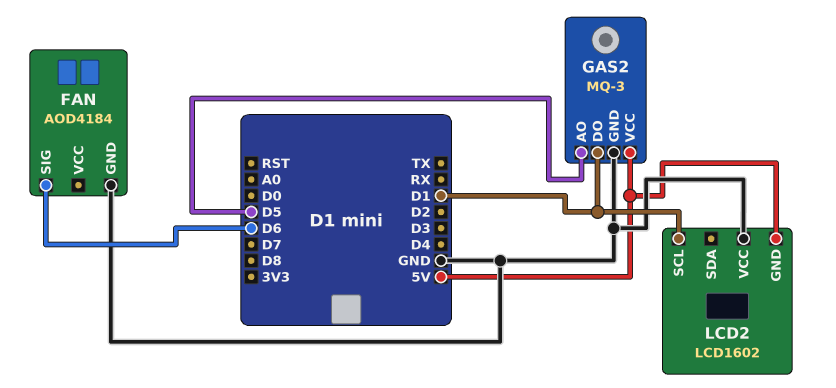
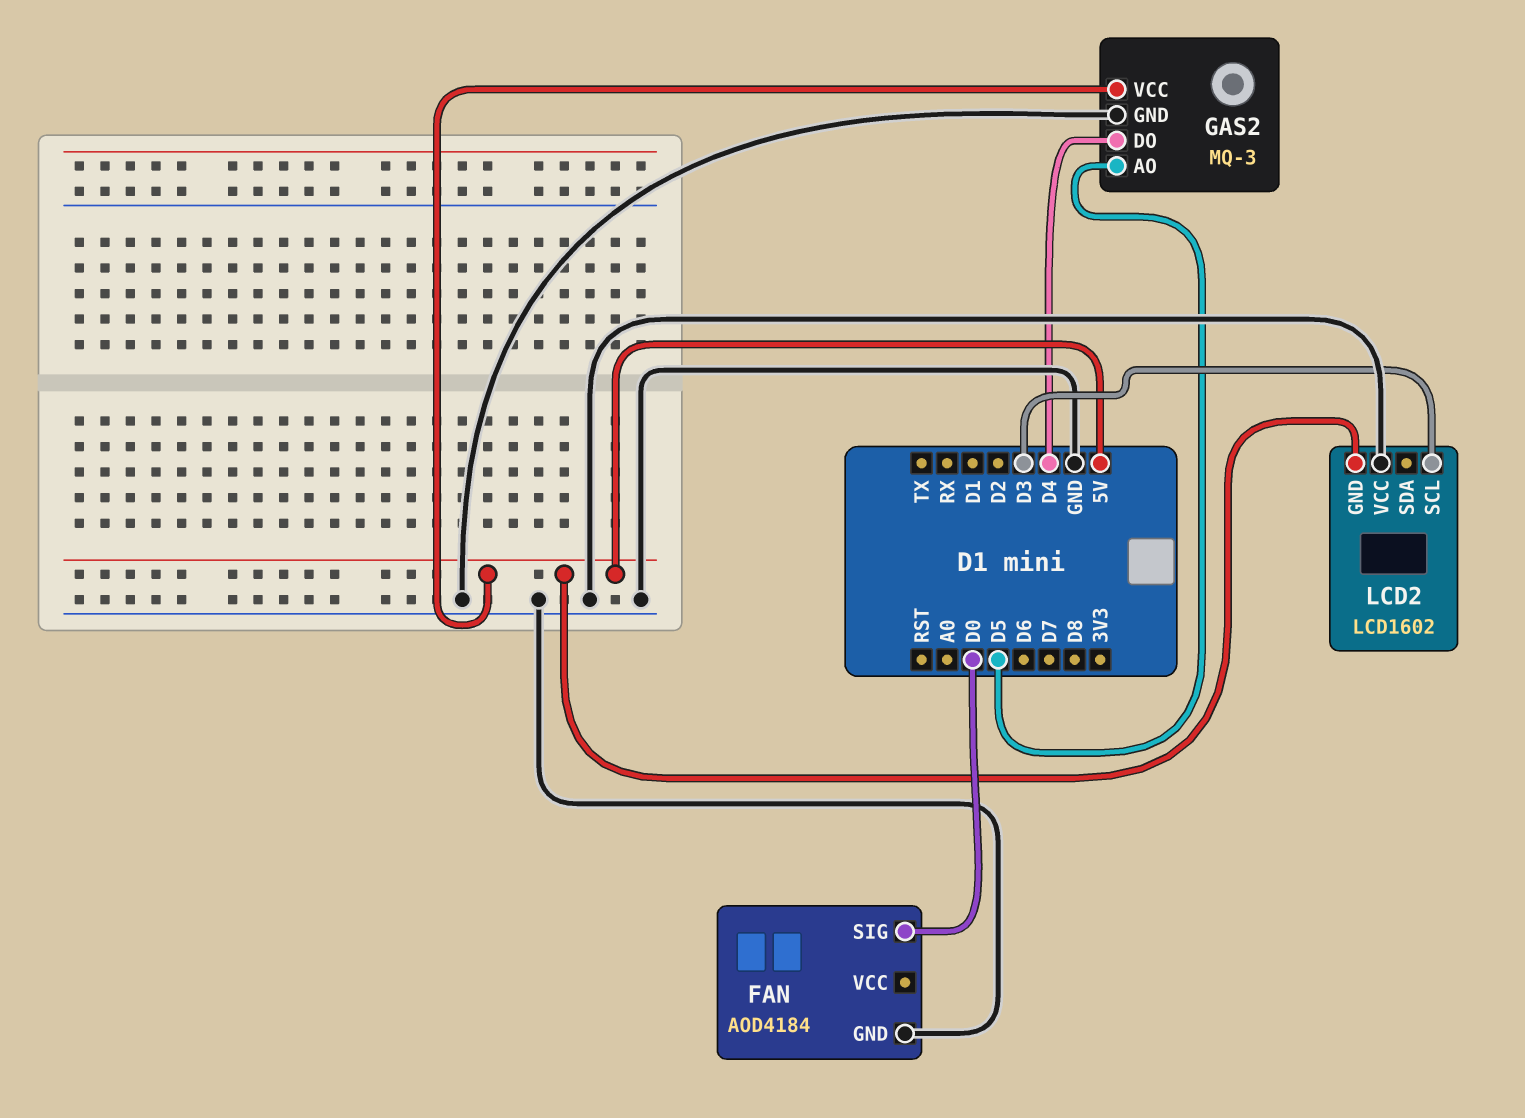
FAN pin SIG: D6 -> D0
GAS2 pin DO: D1 -> D4
LCD2 pin SCL: D1 -> D3

